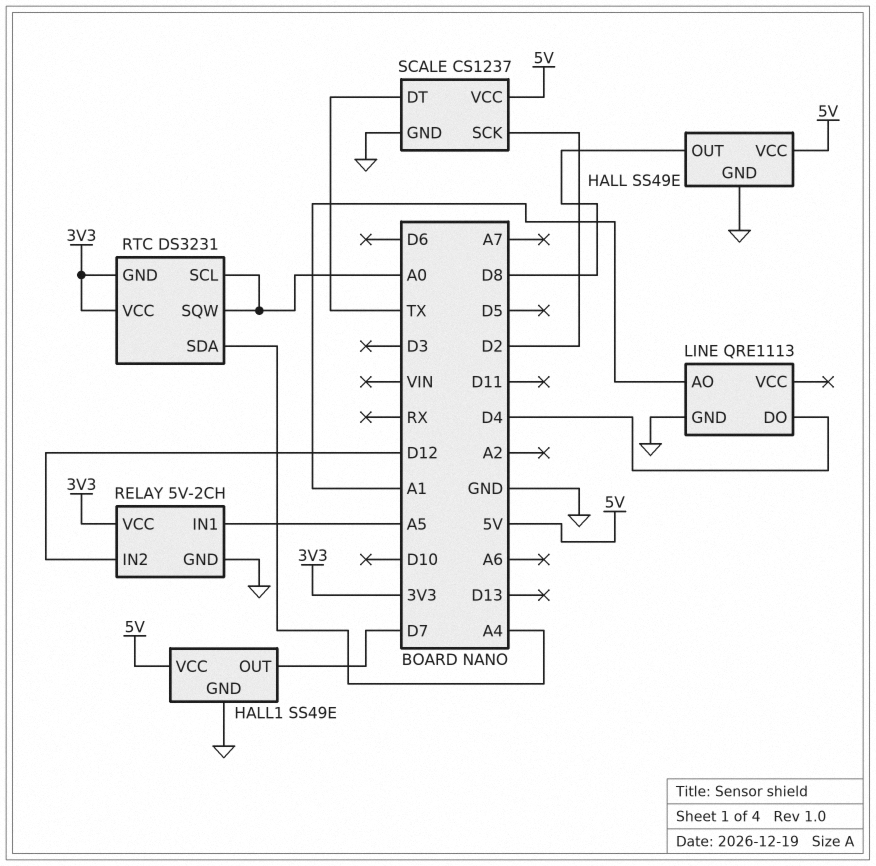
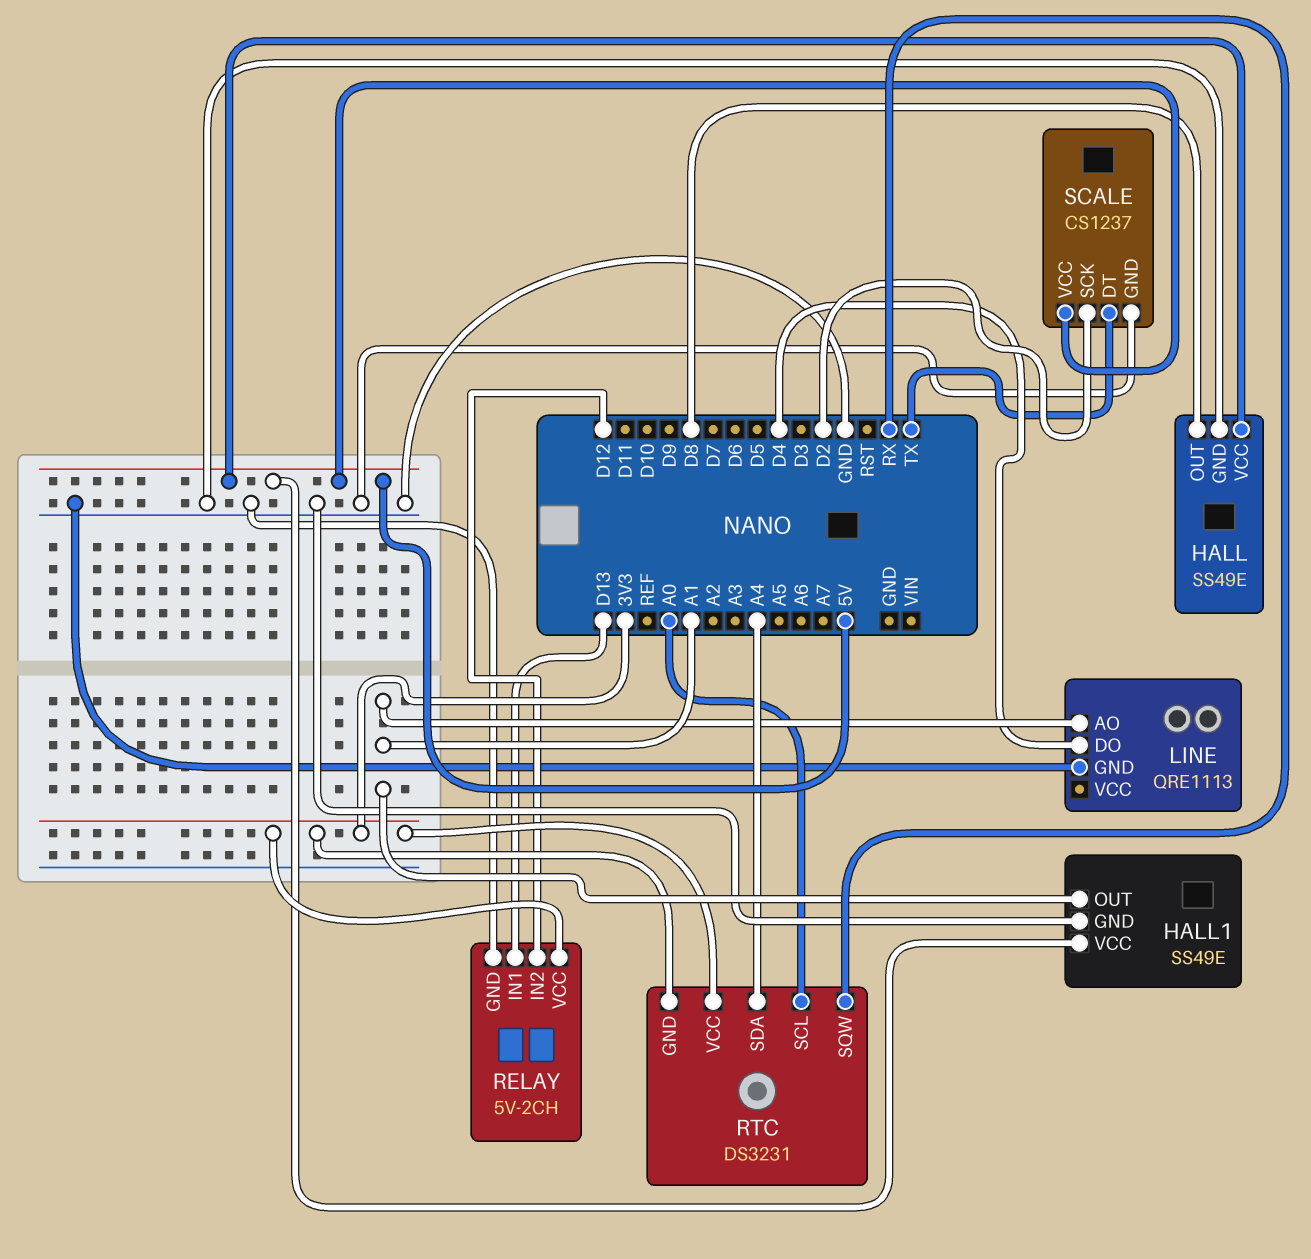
HALL1 pin OUT: D7 -> A1
RELAY pin IN1: A5 -> D13
RTC pin SQW: A0 -> RX

